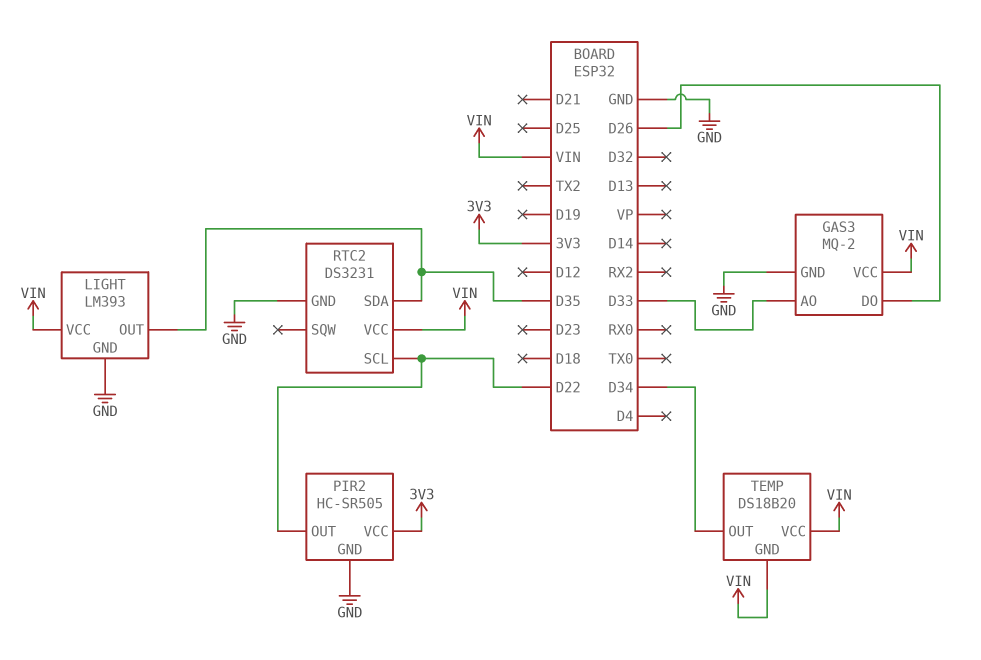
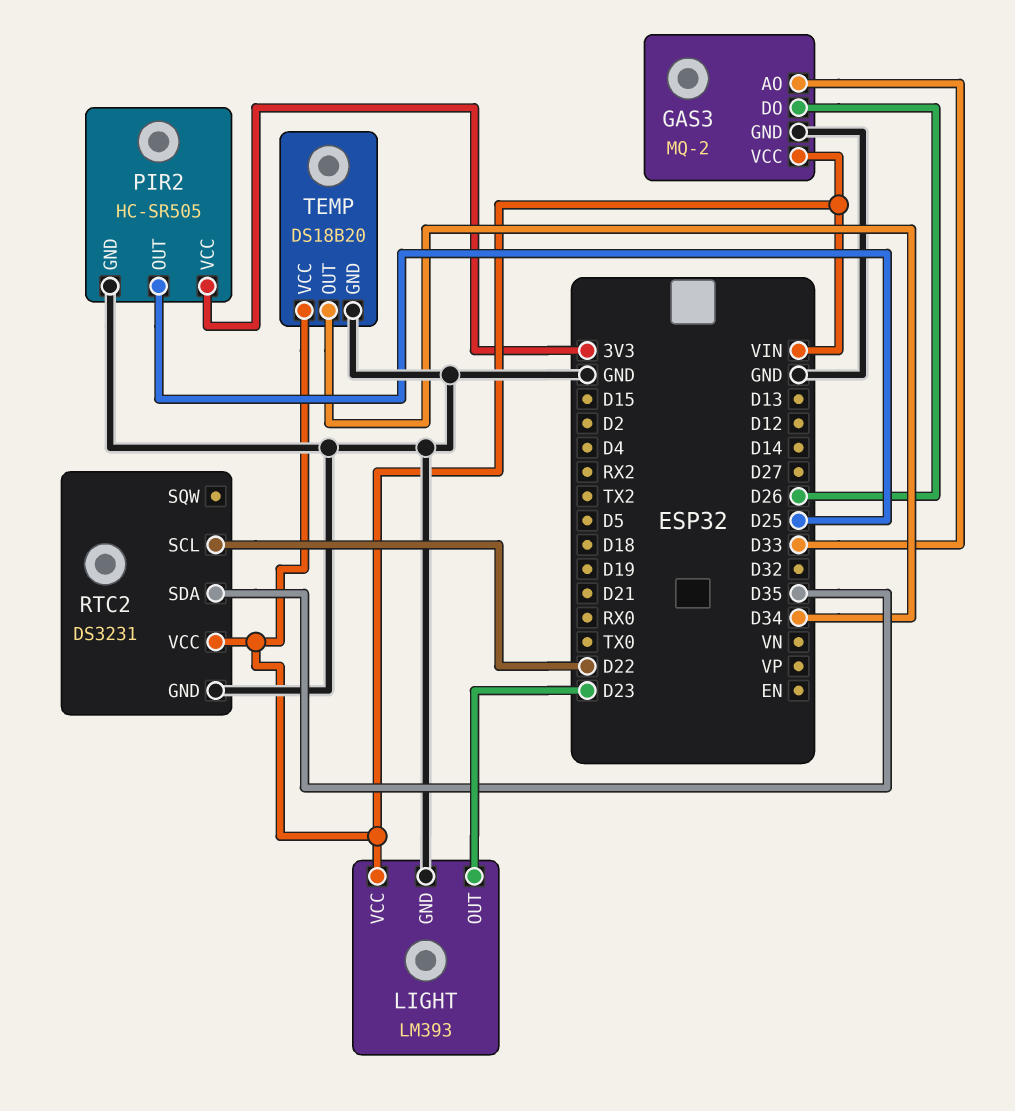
LIGHT pin OUT: D35 -> D23
PIR2 pin OUT: D22 -> D25
TEMP pin GND: VIN -> GND

